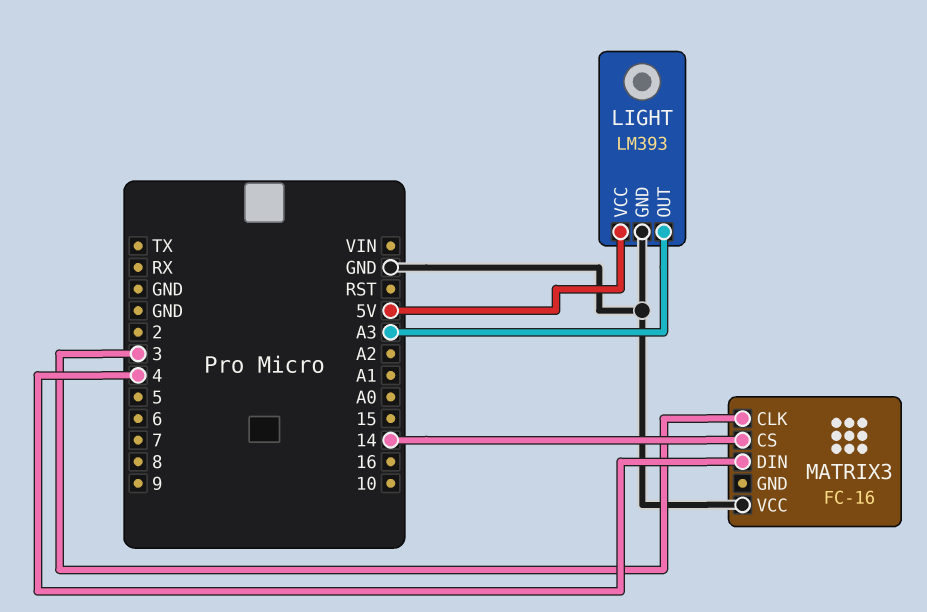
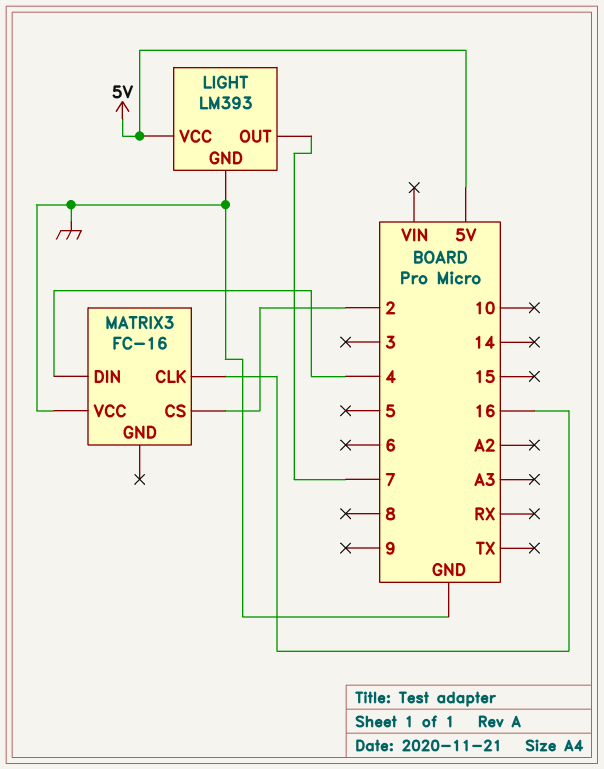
LIGHT pin OUT: A3 -> 7
MATRIX3 pin CLK: 3 -> 16
MATRIX3 pin CS: 14 -> 2

